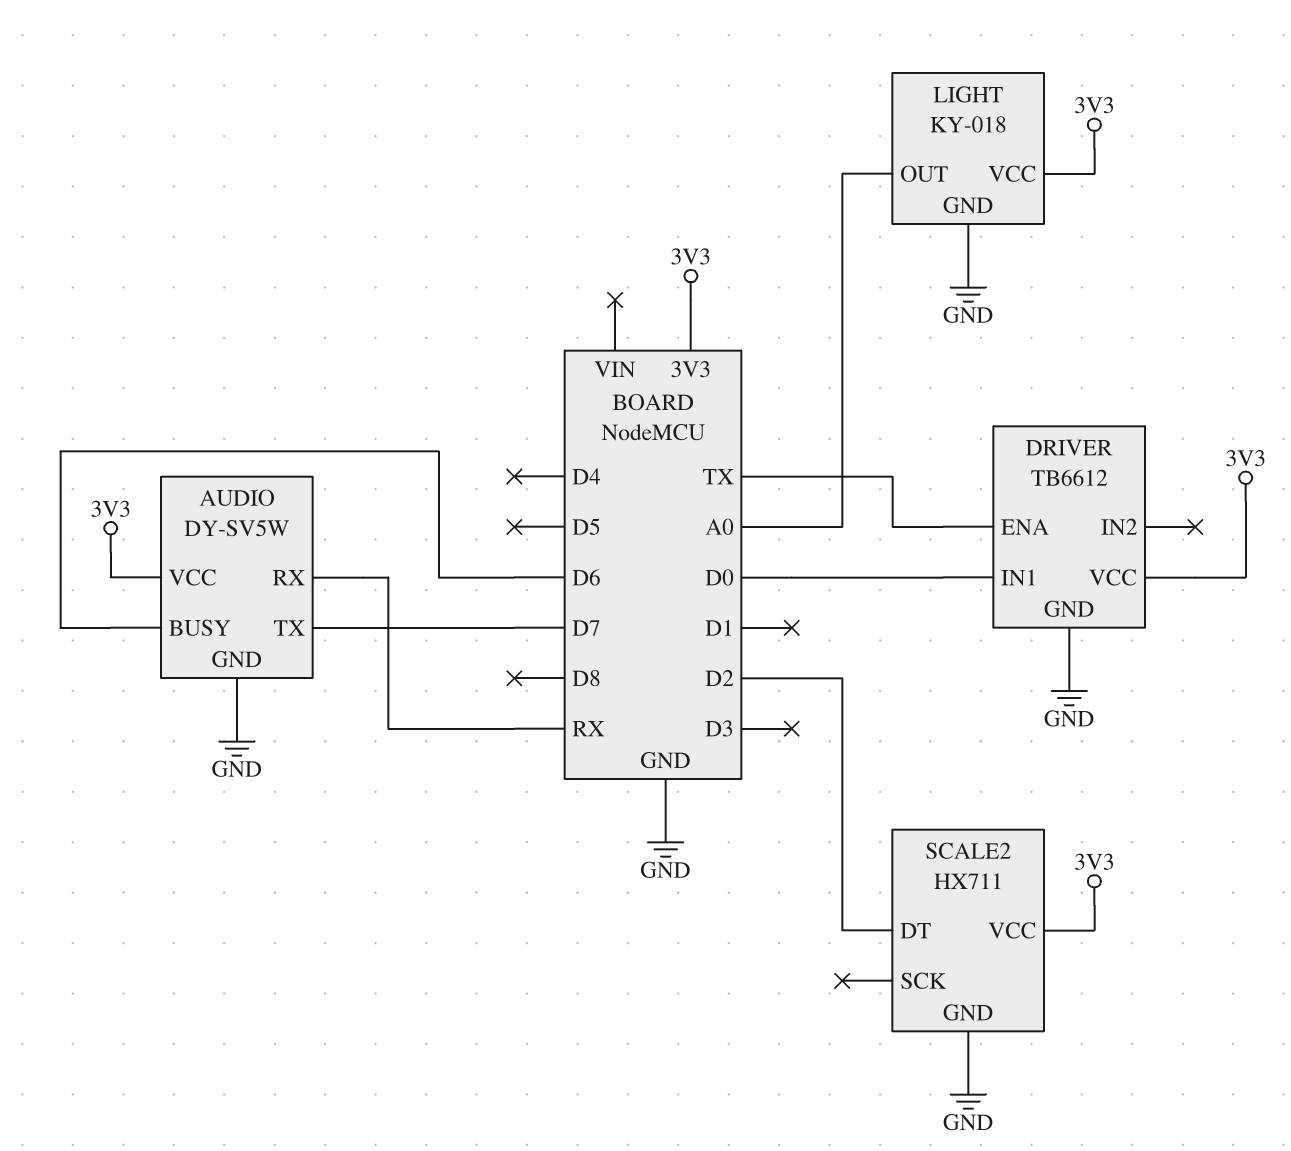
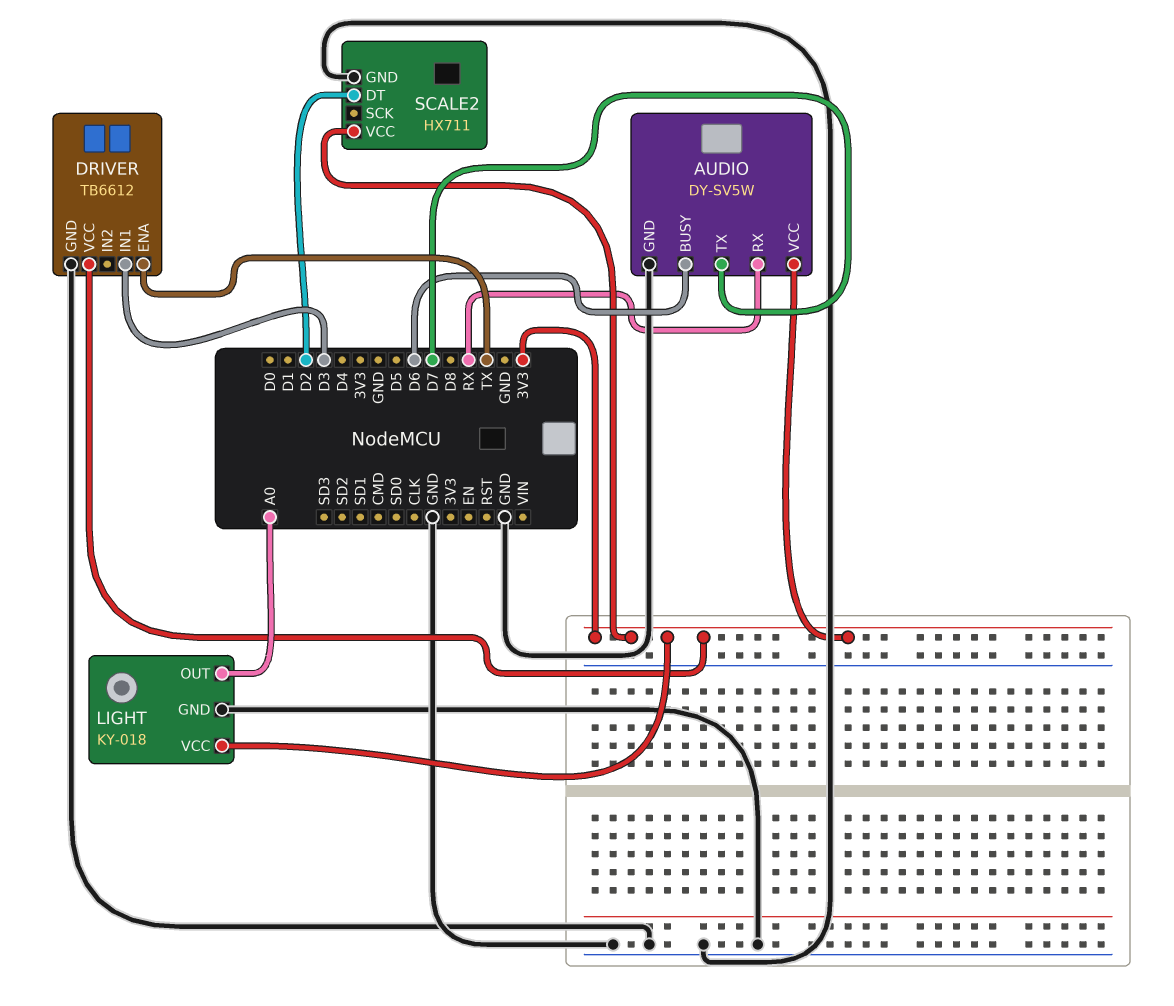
DRIVER pin IN1: D0 -> D3

